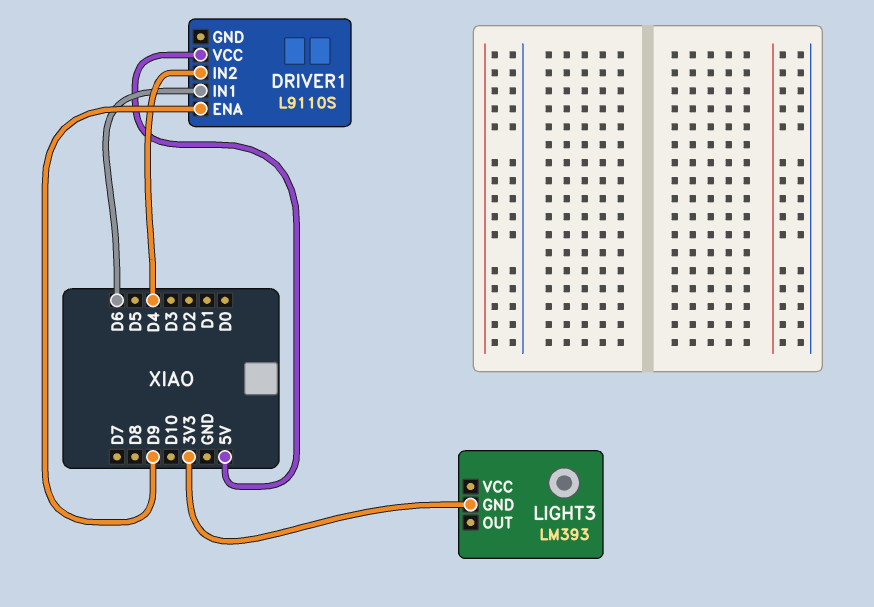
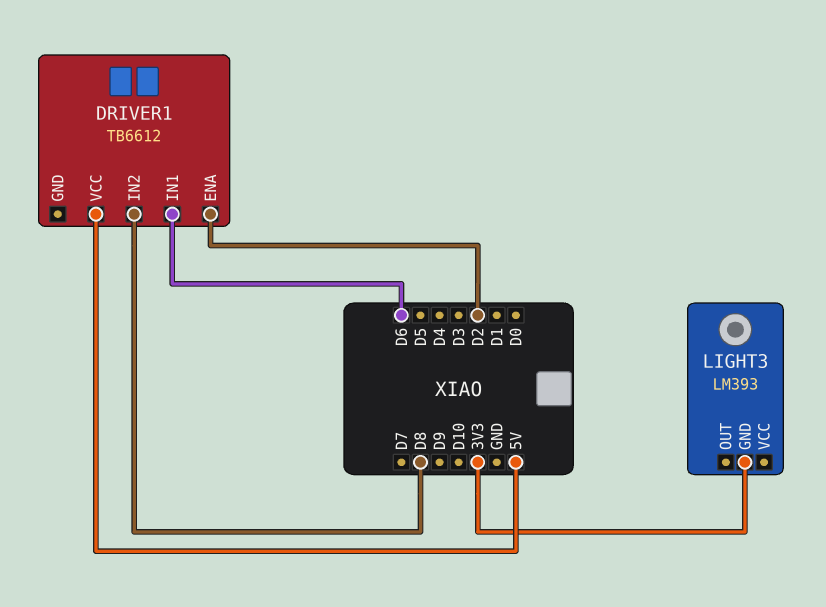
DRIVER1: L9110S -> TB6612
DRIVER1 pin ENA: D9 -> D2
DRIVER1 pin IN2: D4 -> D8

